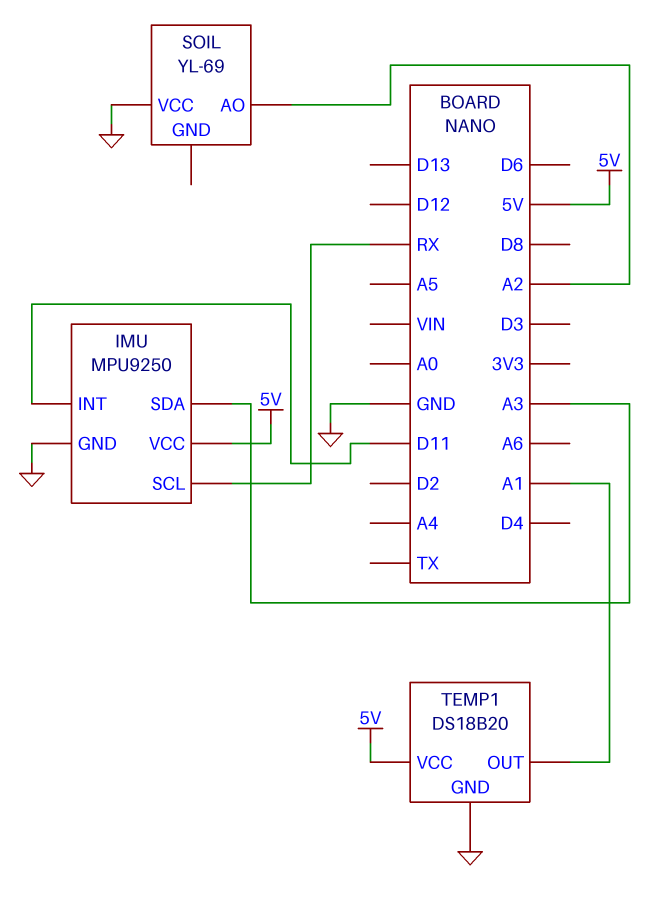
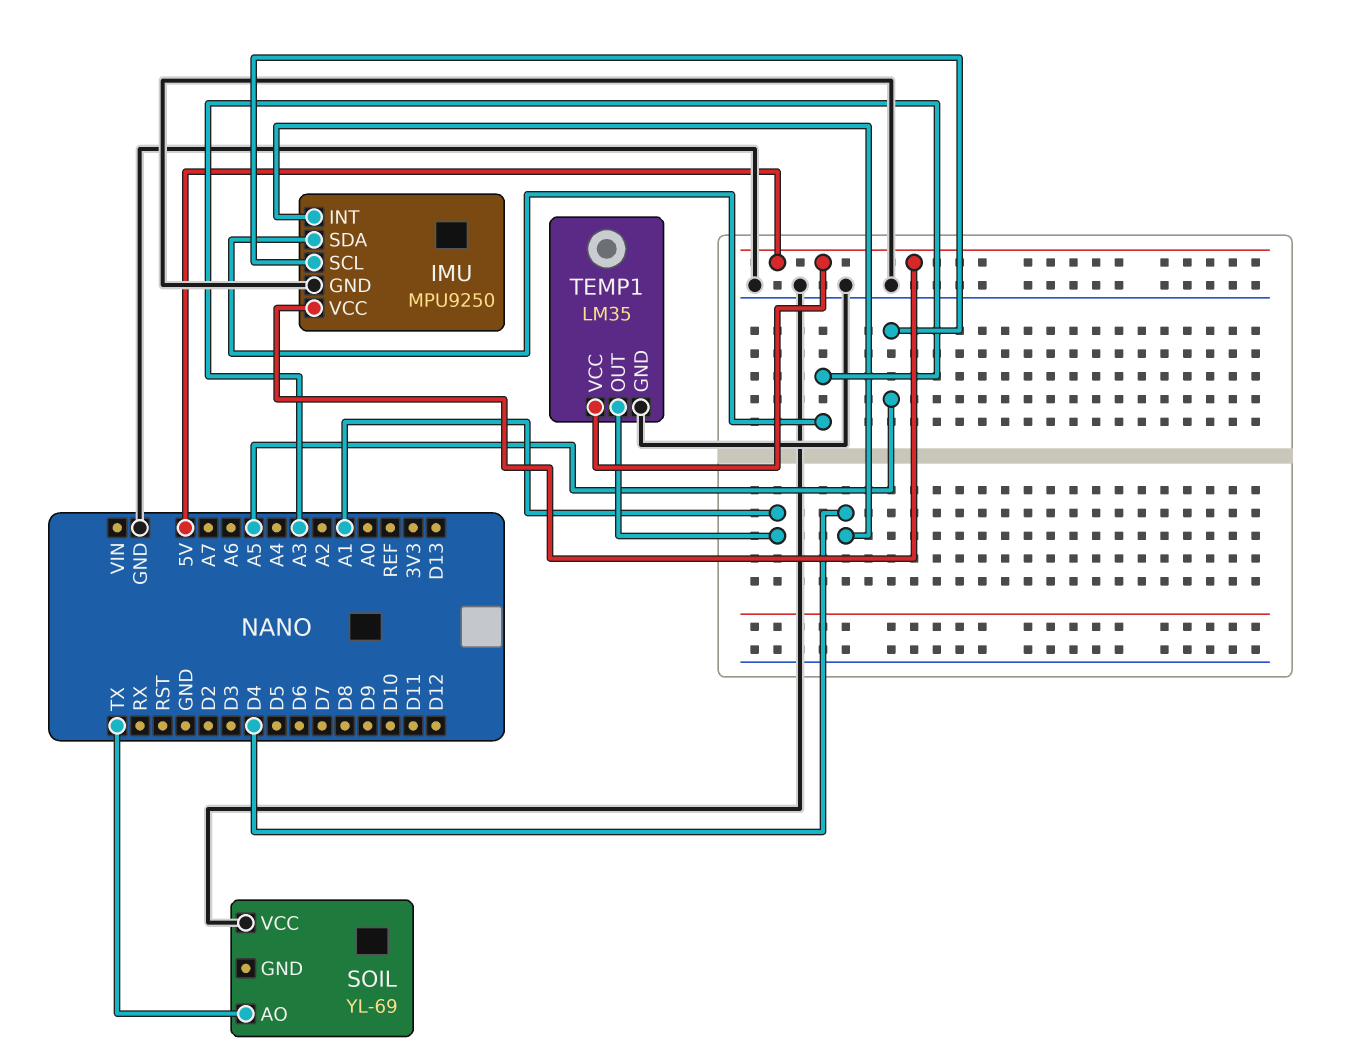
IMU pin INT: D11 -> D4
IMU pin SCL: RX -> A5
SOIL pin AO: A2 -> TX
TEMP1: DS18B20 -> LM35

